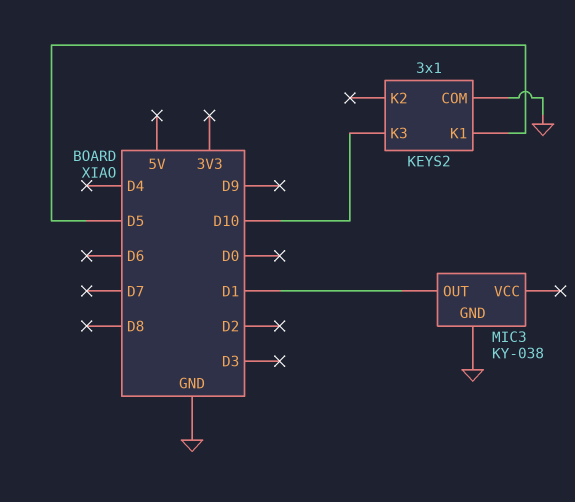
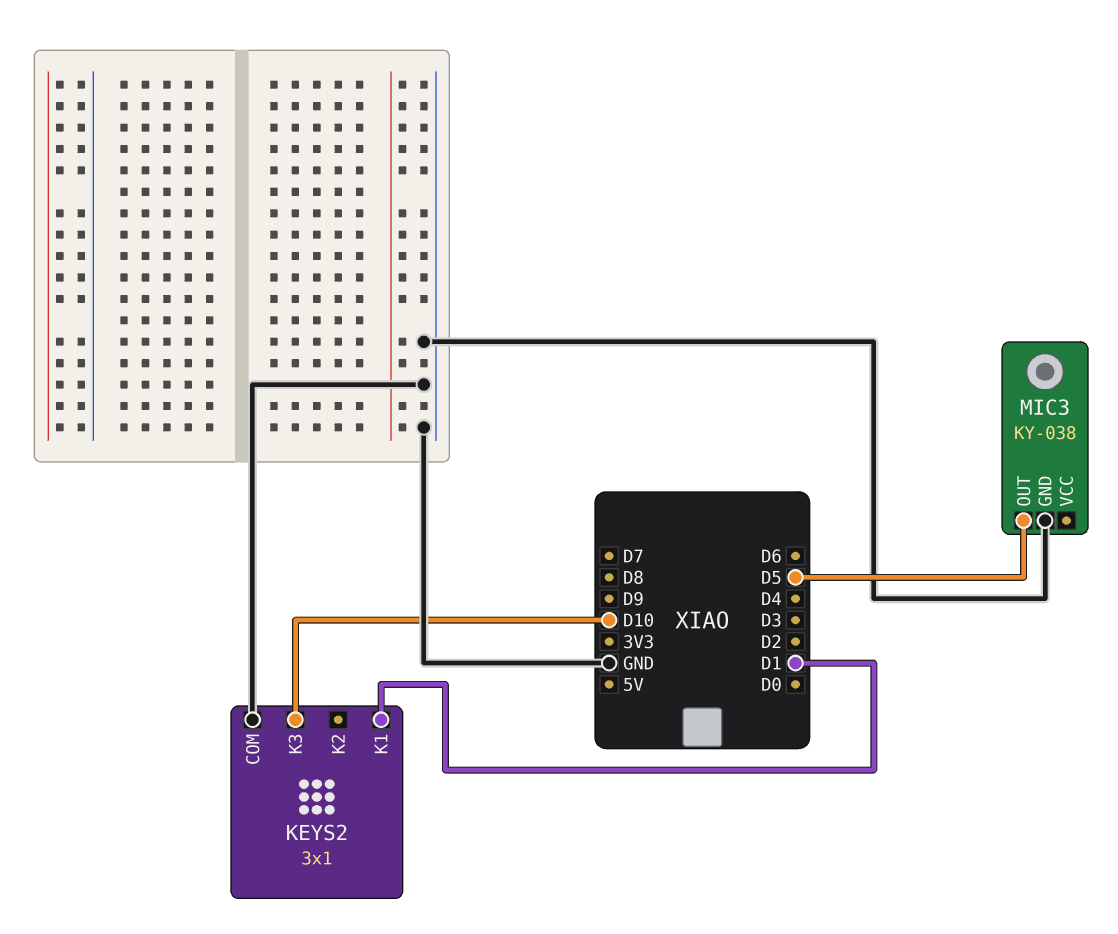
KEYS2 pin K1: D5 -> D1
MIC3 pin OUT: D1 -> D5

